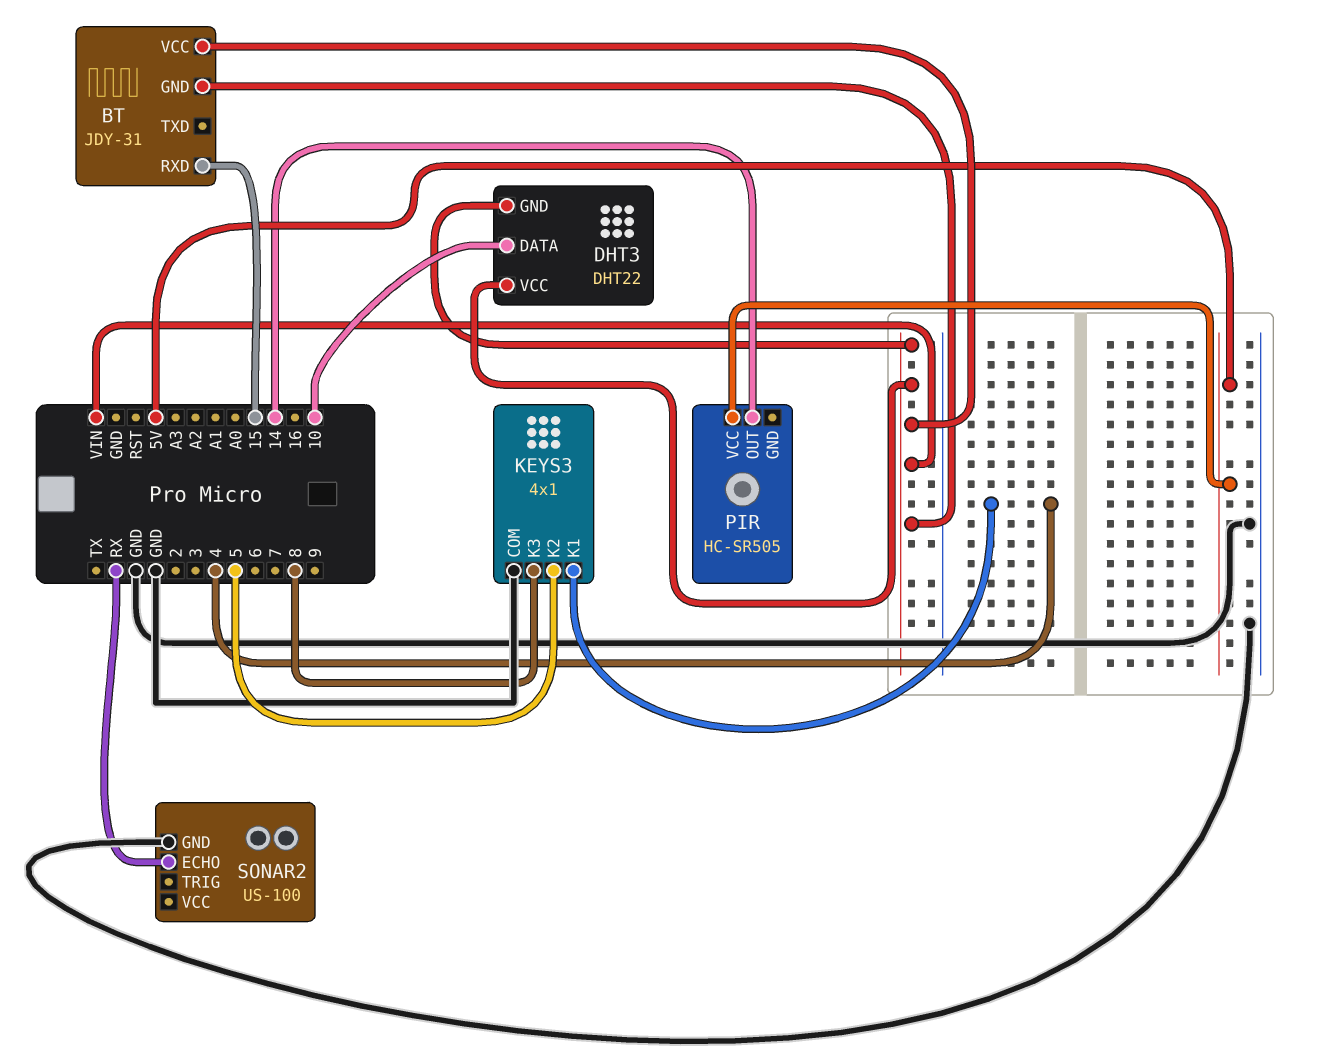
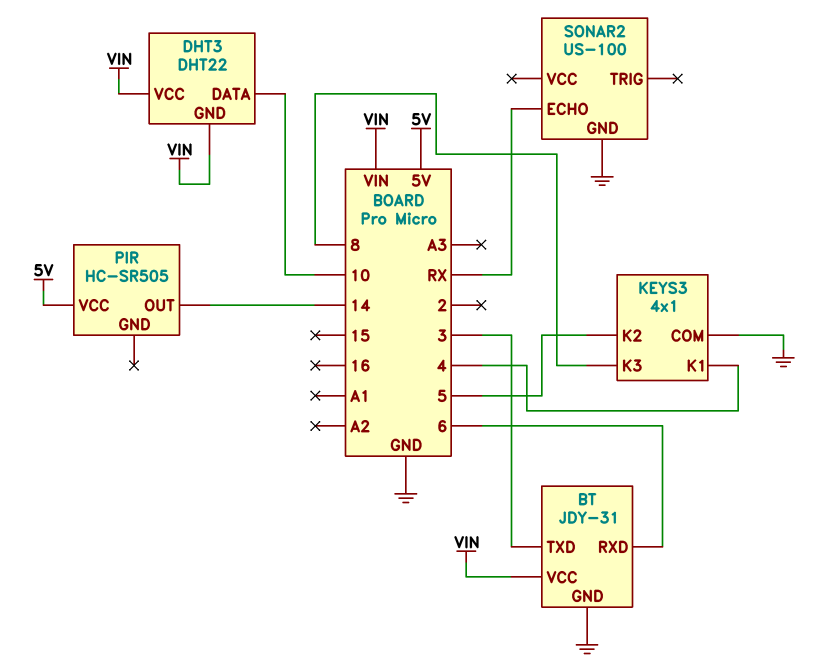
BT pin GND: VIN -> GND
BT pin RXD: 15 -> 6
BT pin TXD: none -> 3

